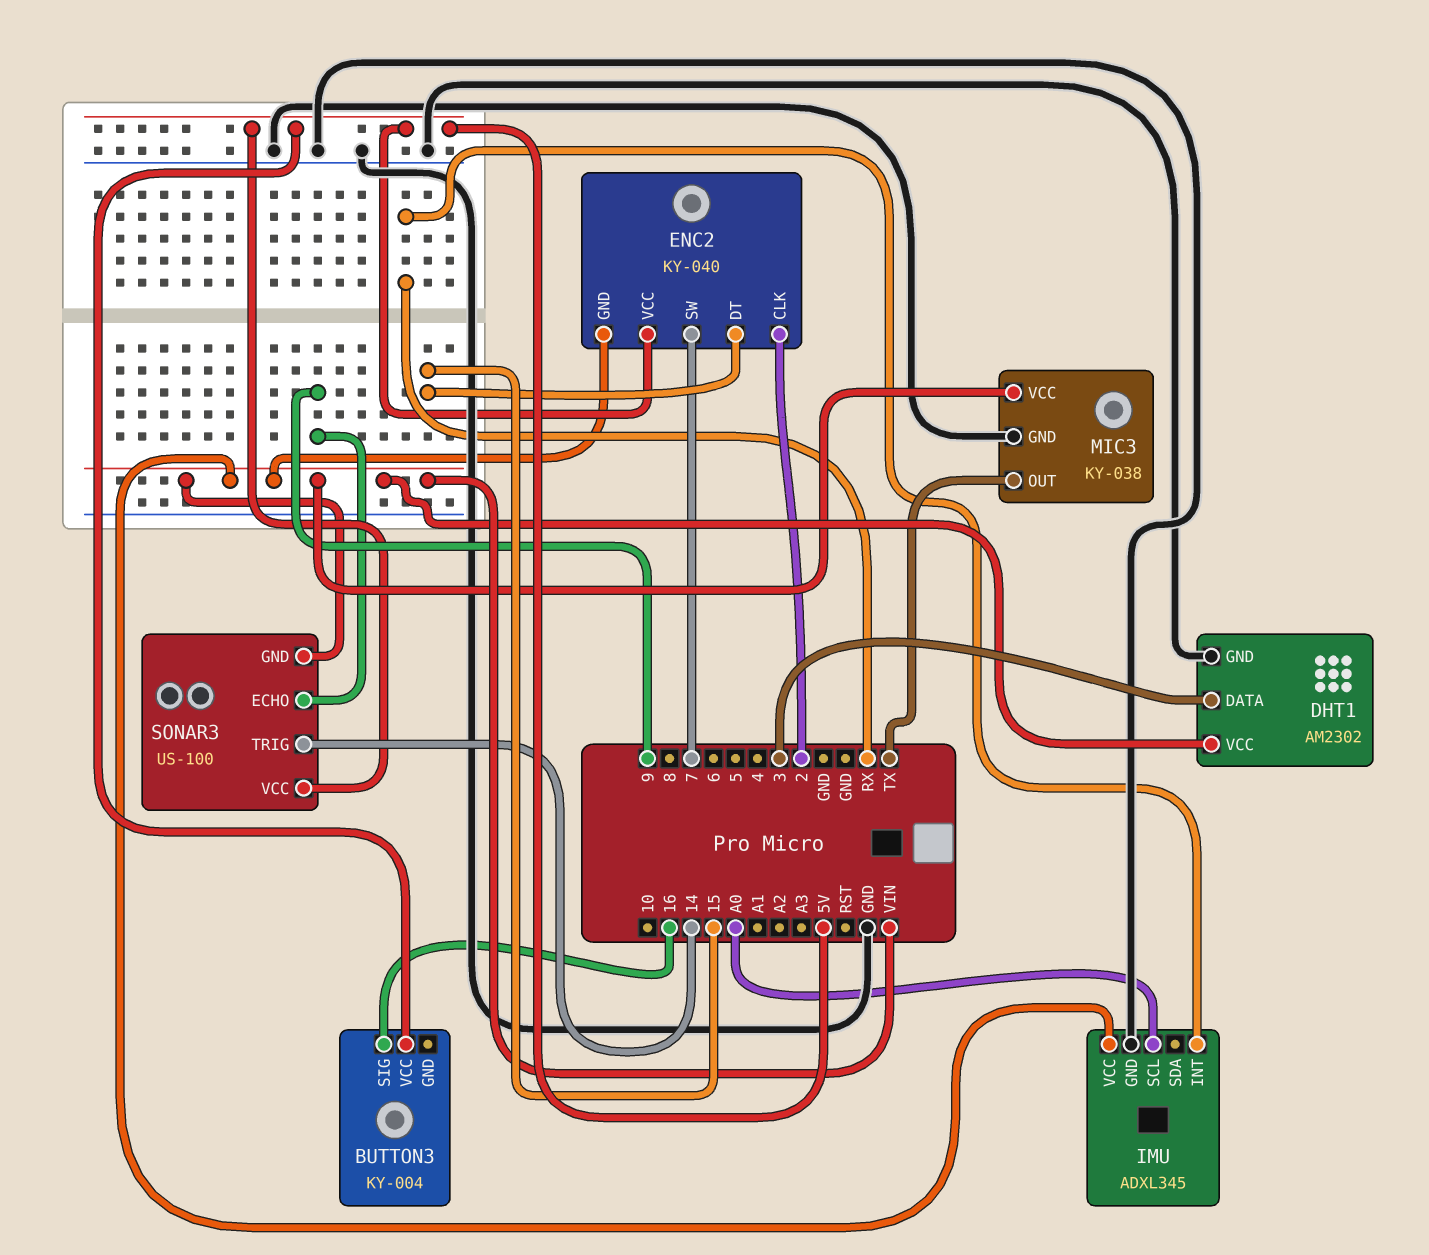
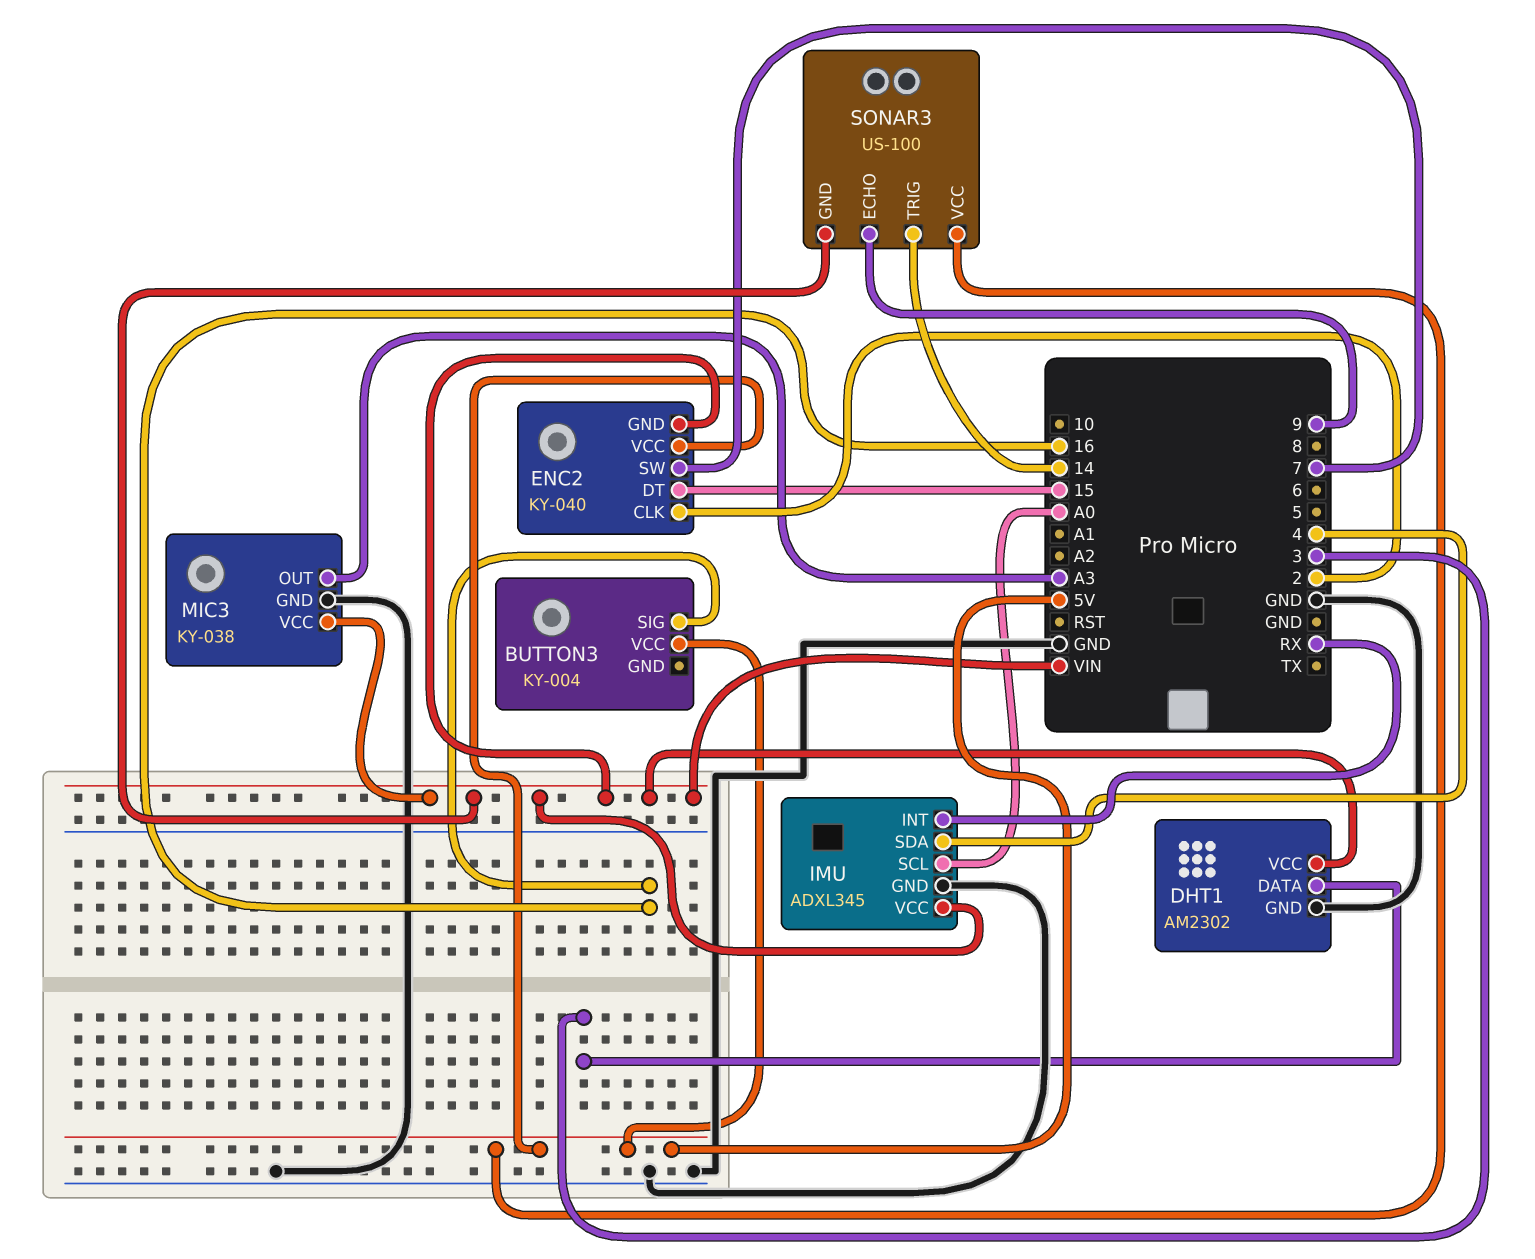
IMU pin SDA: none -> 4
MIC3 pin OUT: TX -> A3

